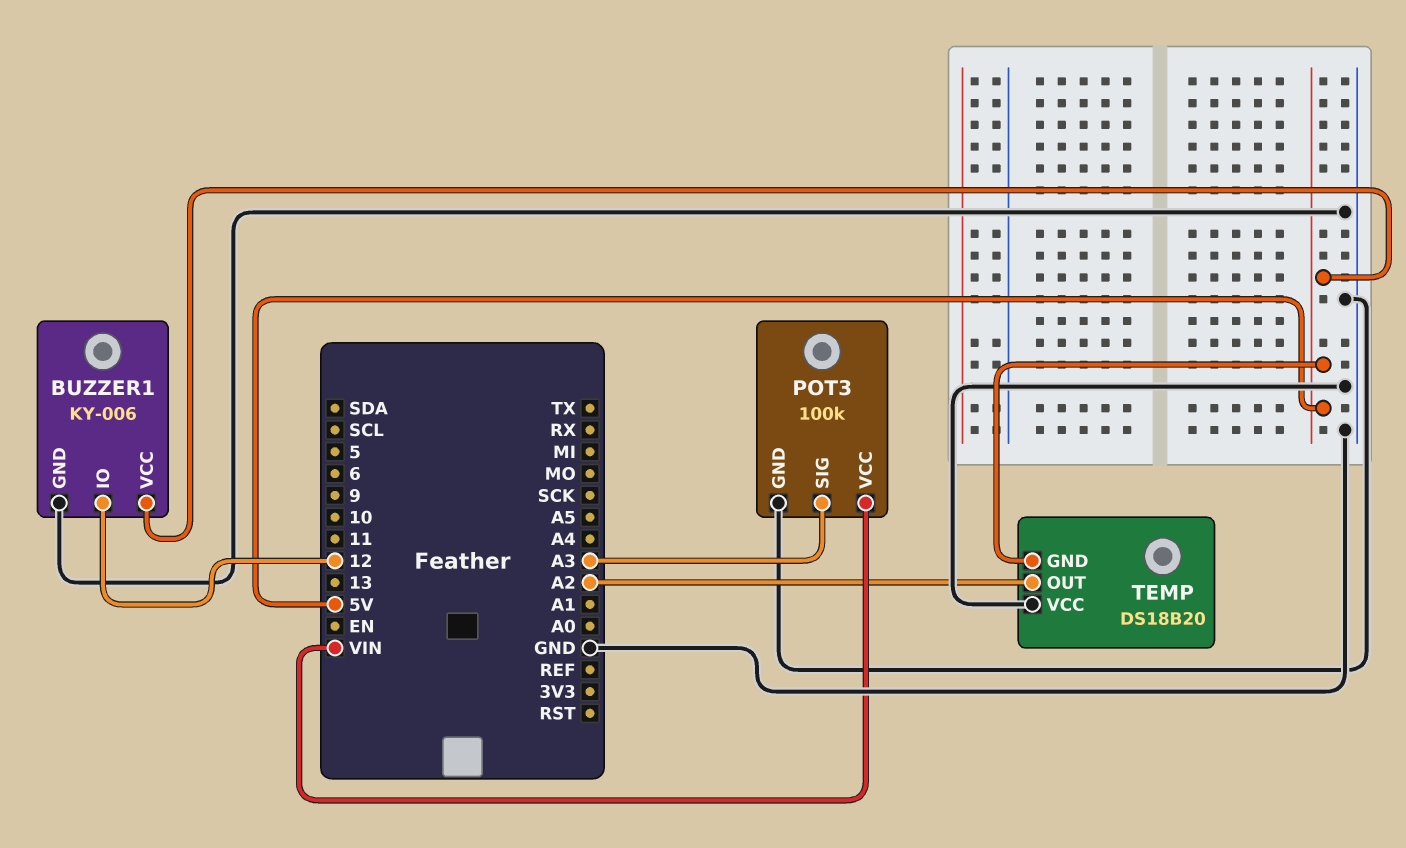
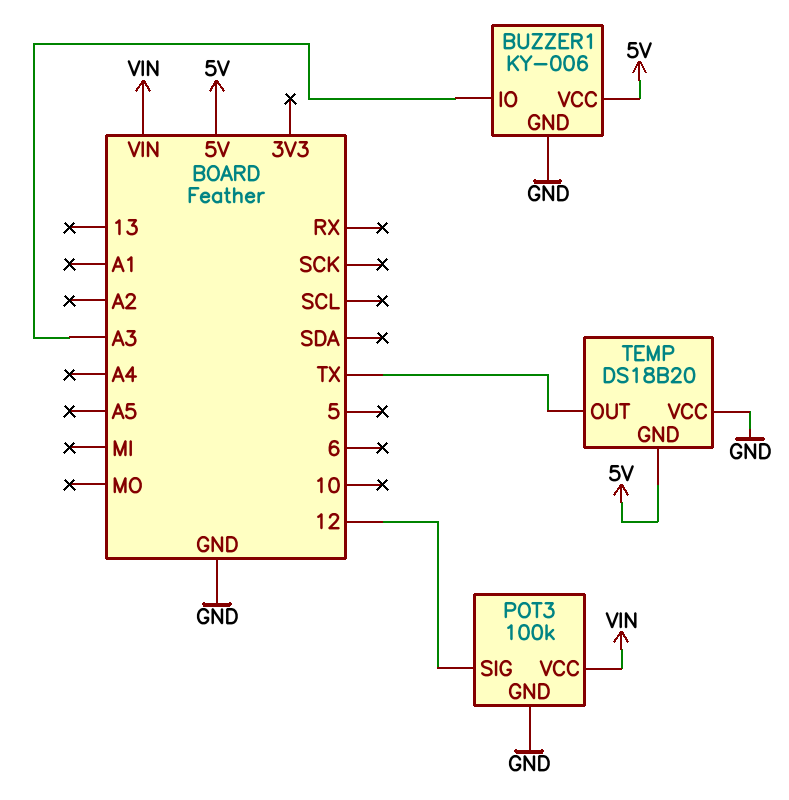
BUZZER1 pin IO: 12 -> A3
POT3 pin SIG: A3 -> 12
TEMP pin OUT: A2 -> TX

